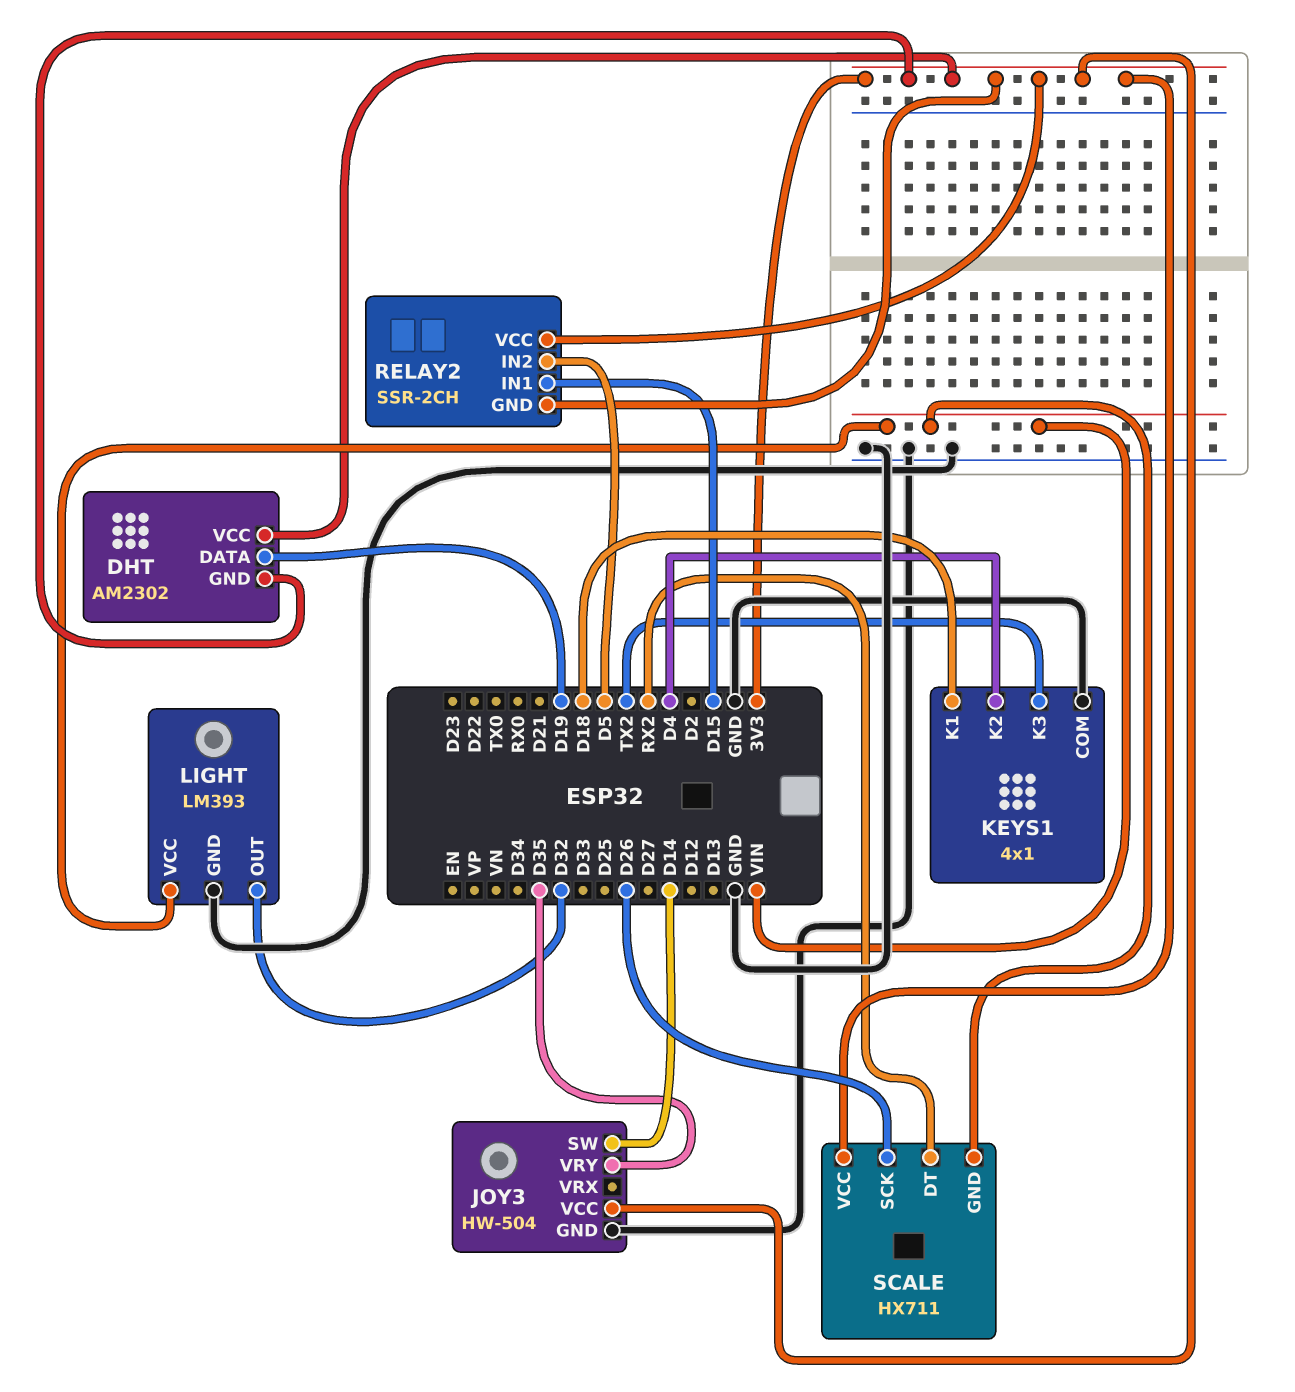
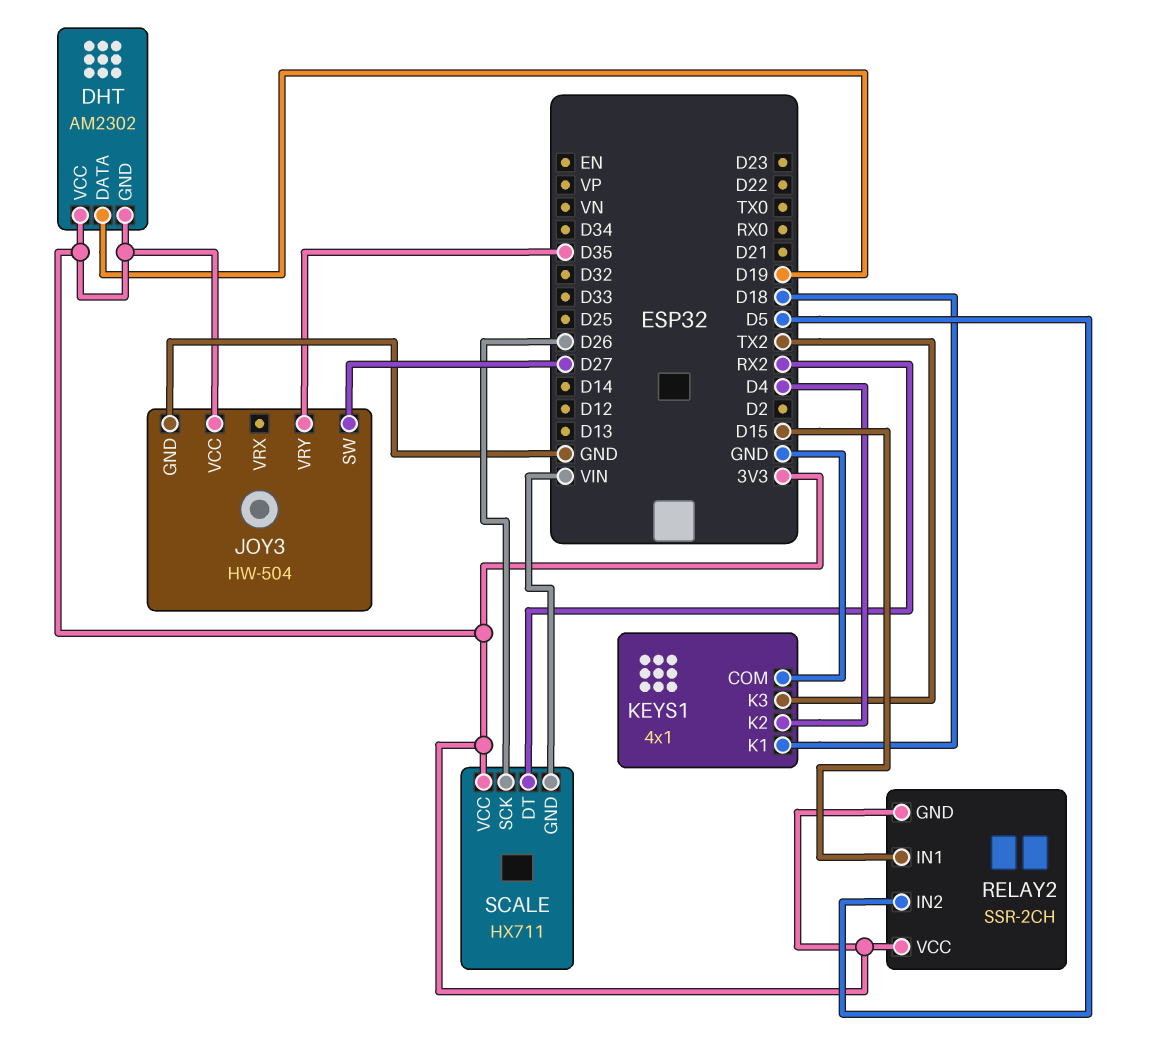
JOY3 pin SW: D14 -> D27
LIGHT: LM393 -> none
LIGHT pin GND: GND -> none
LIGHT pin OUT: D32 -> none
LIGHT pin VCC: VIN -> none

